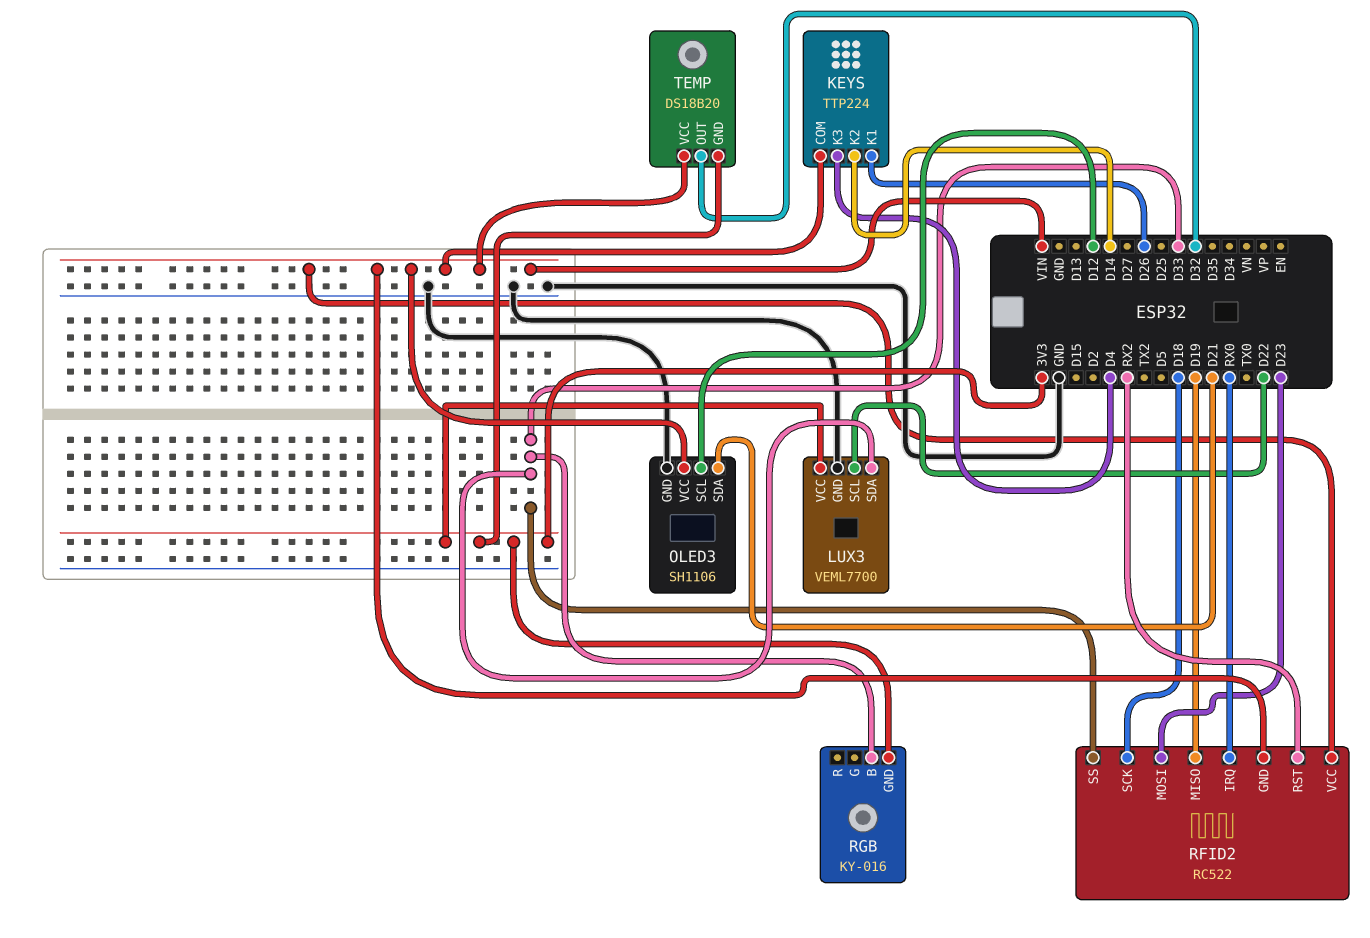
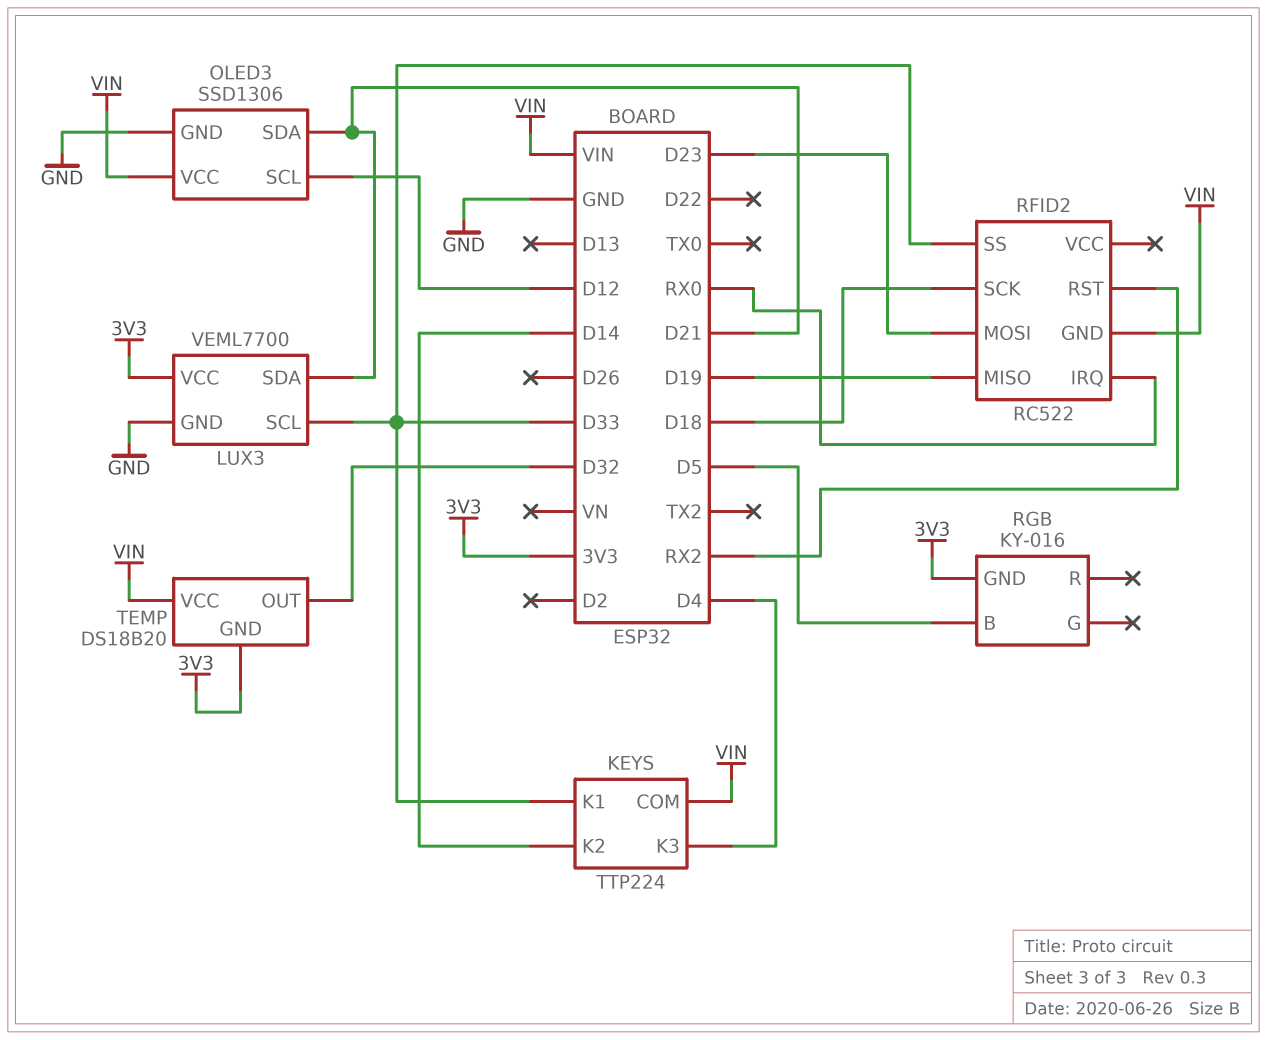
KEYS pin K1: D26 -> D33
LUX3 pin SCL: D22 -> D33
LUX3 pin SDA: D33 -> D21
OLED3: SH1106 -> SSD1306
RFID2 pin VCC: VIN -> none
RGB pin B: D33 -> D5

